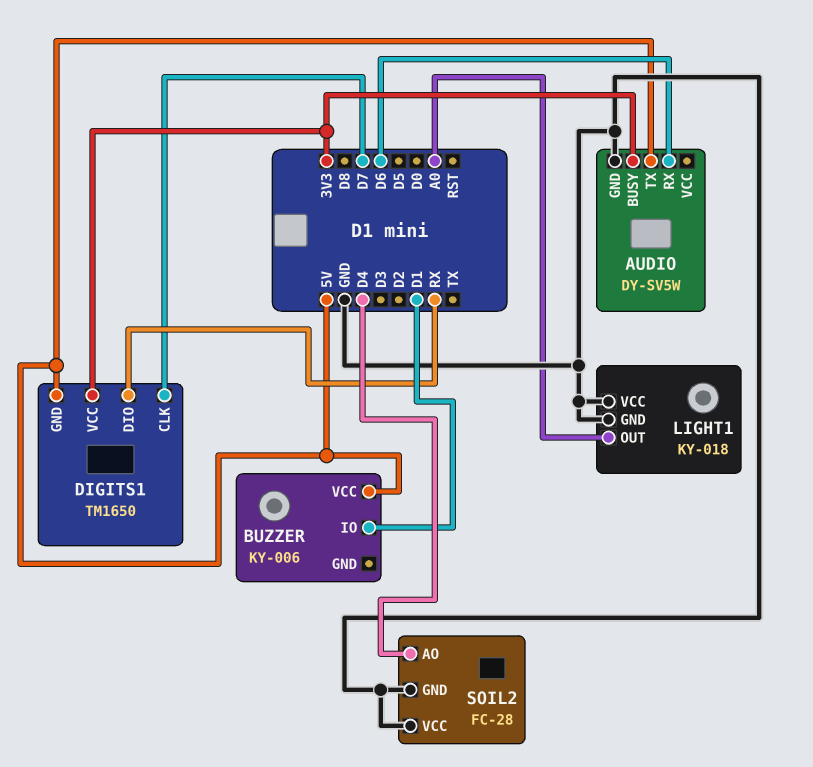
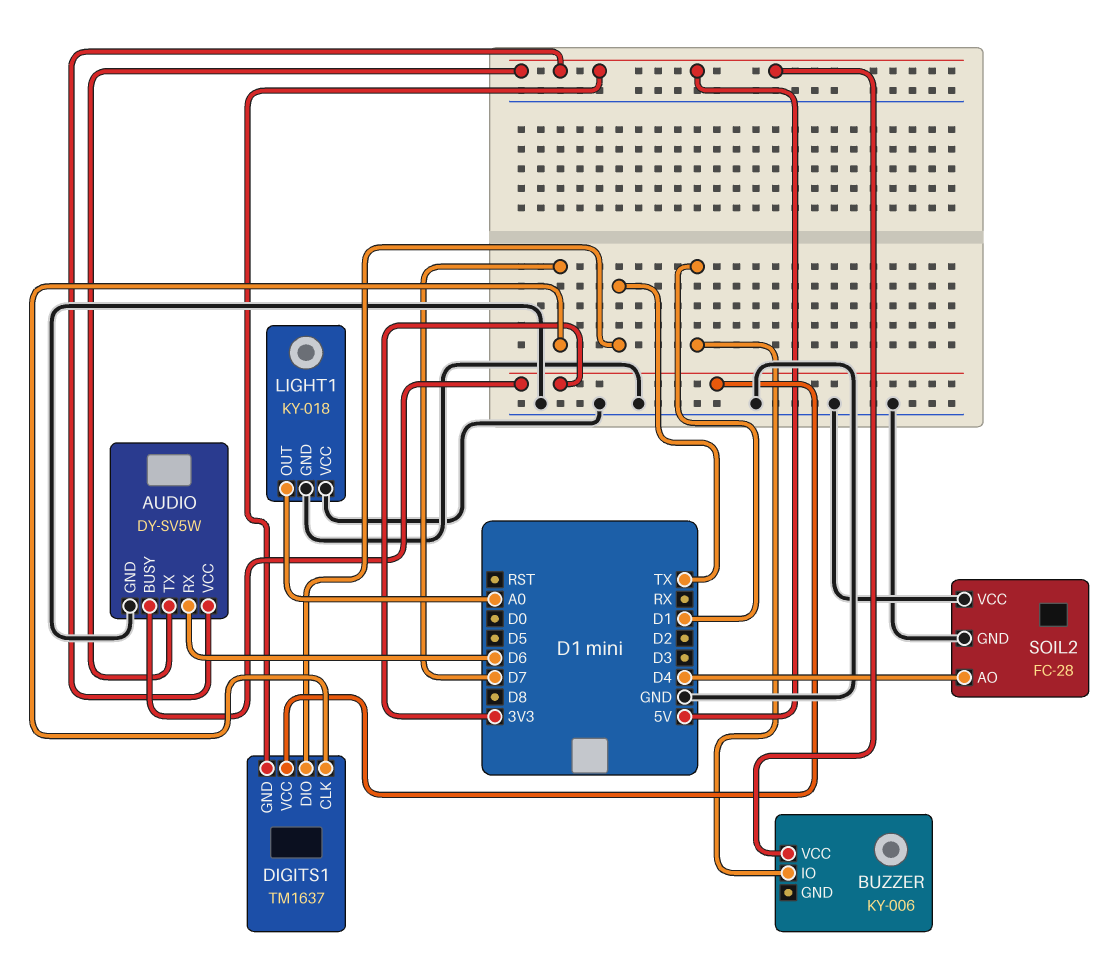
AUDIO pin VCC: none -> 5V
DIGITS1: TM1650 -> TM1637
DIGITS1 pin DIO: RX -> TX

